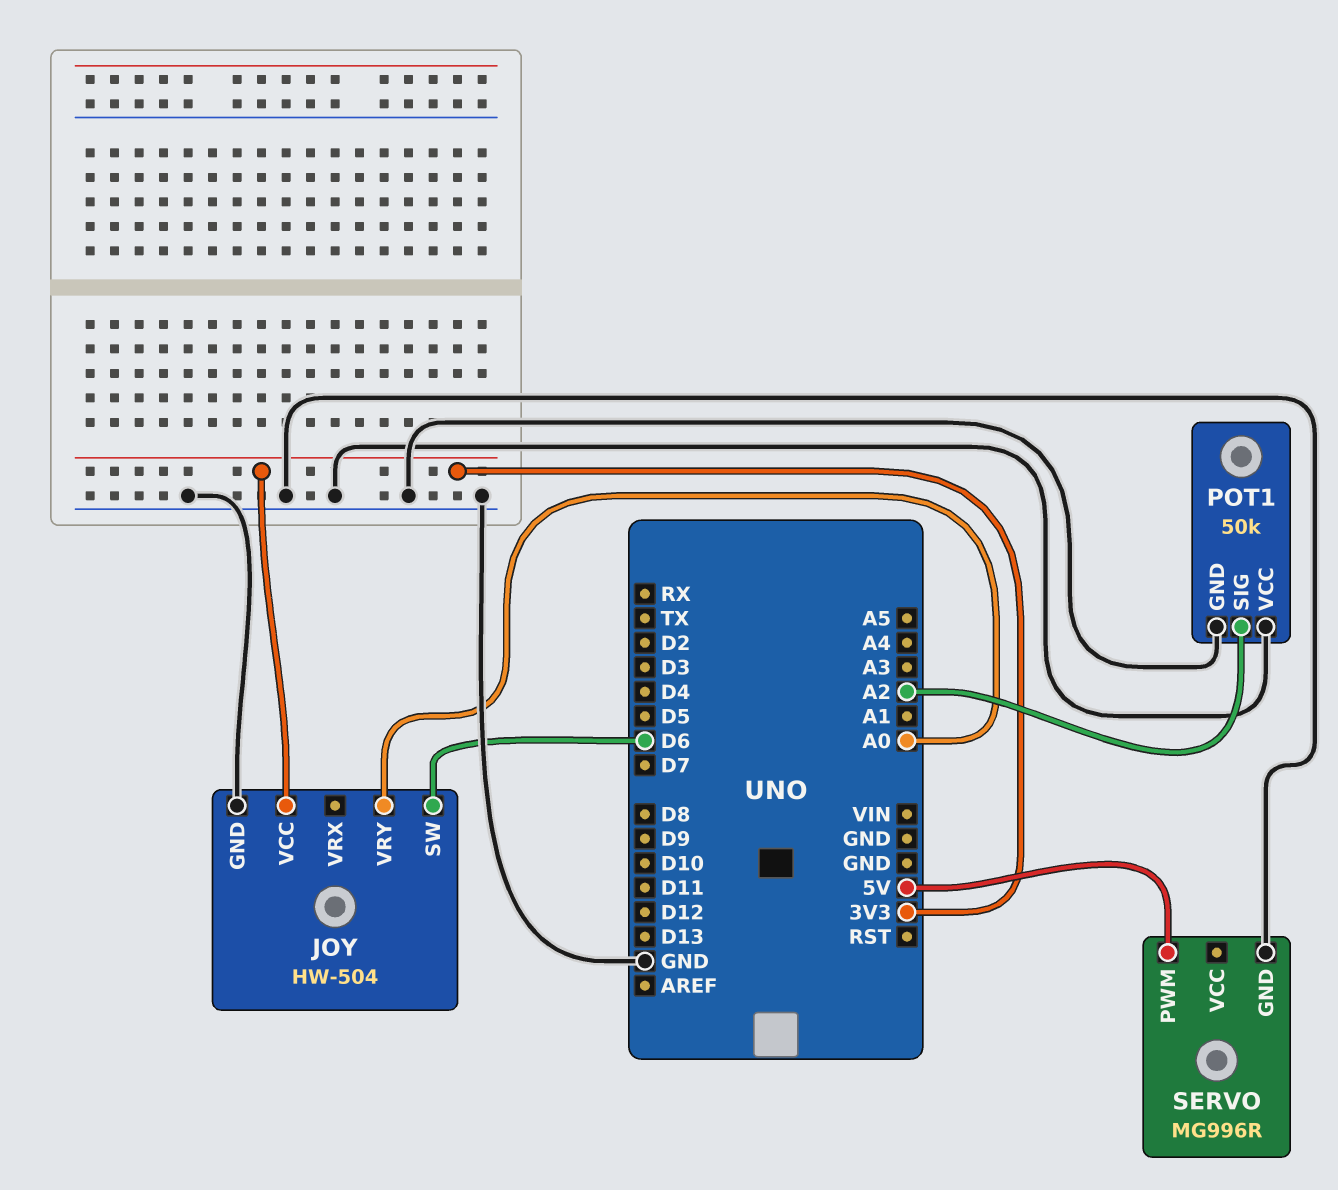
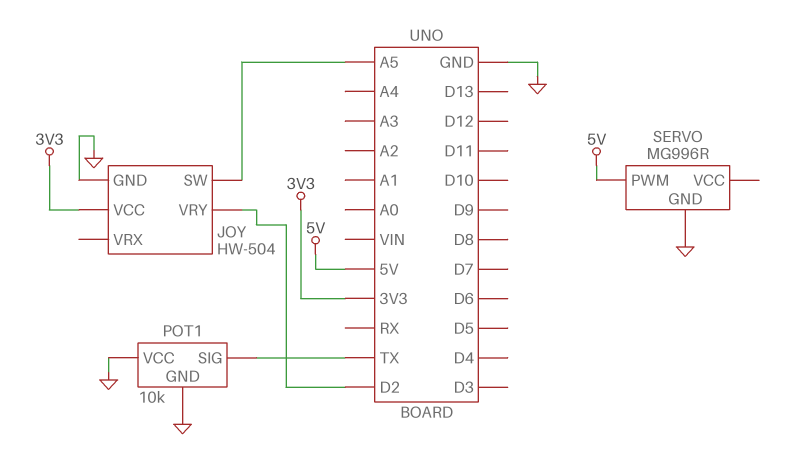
JOY pin SW: D6 -> A5
JOY pin VRY: A0 -> D2
POT1: 50k -> 10k
POT1 pin SIG: A2 -> TX

